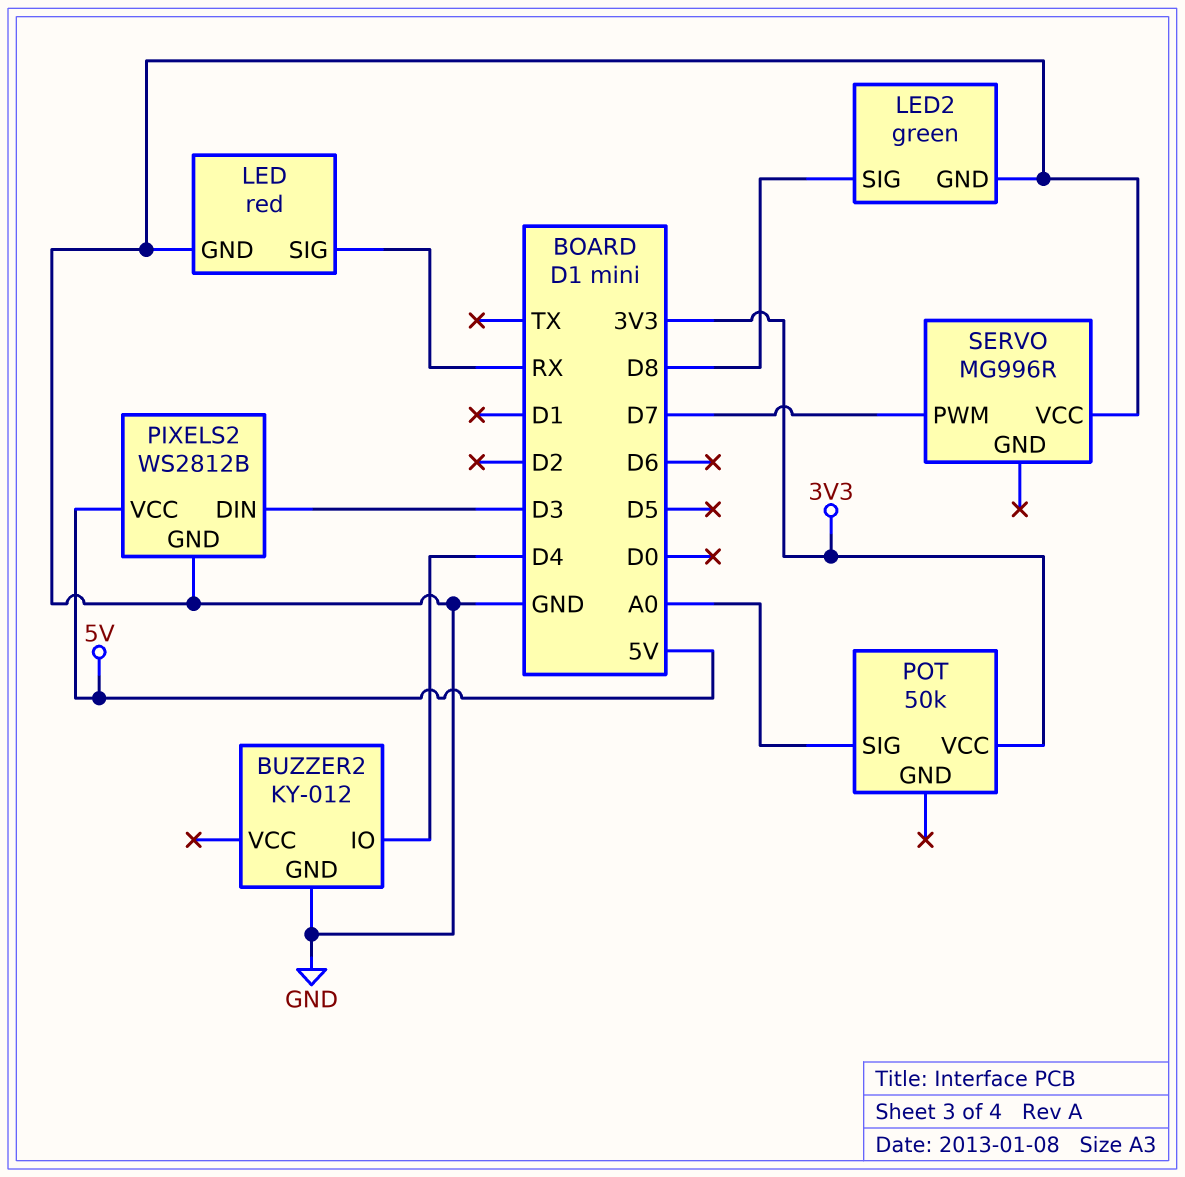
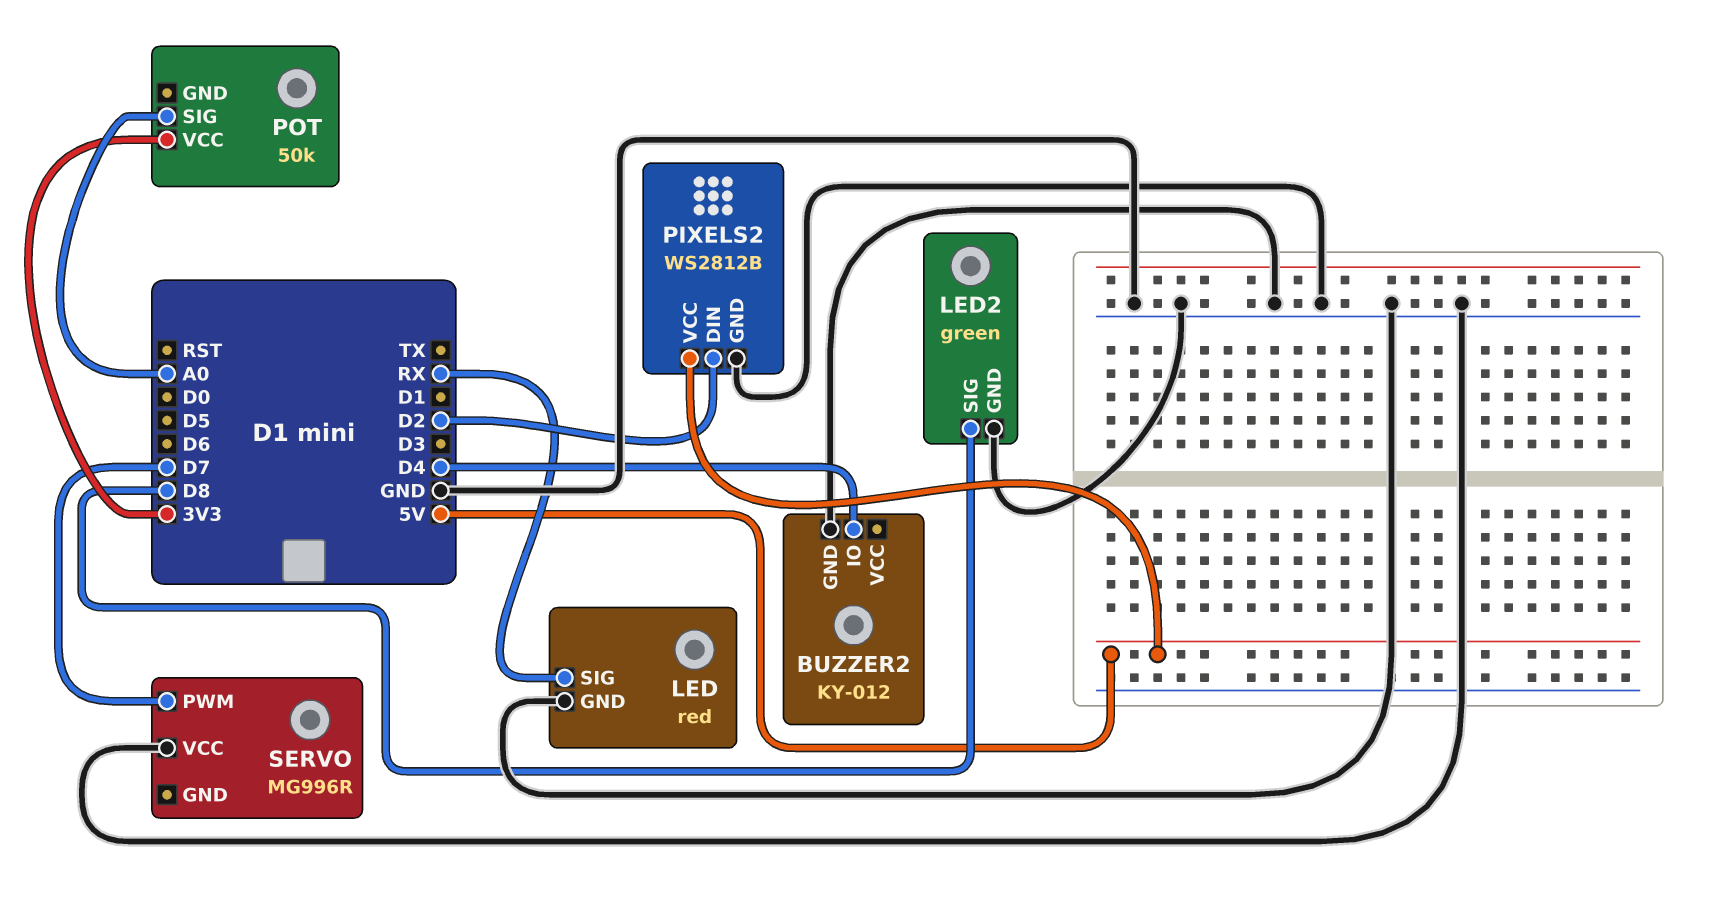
PIXELS2 pin DIN: D3 -> D2

